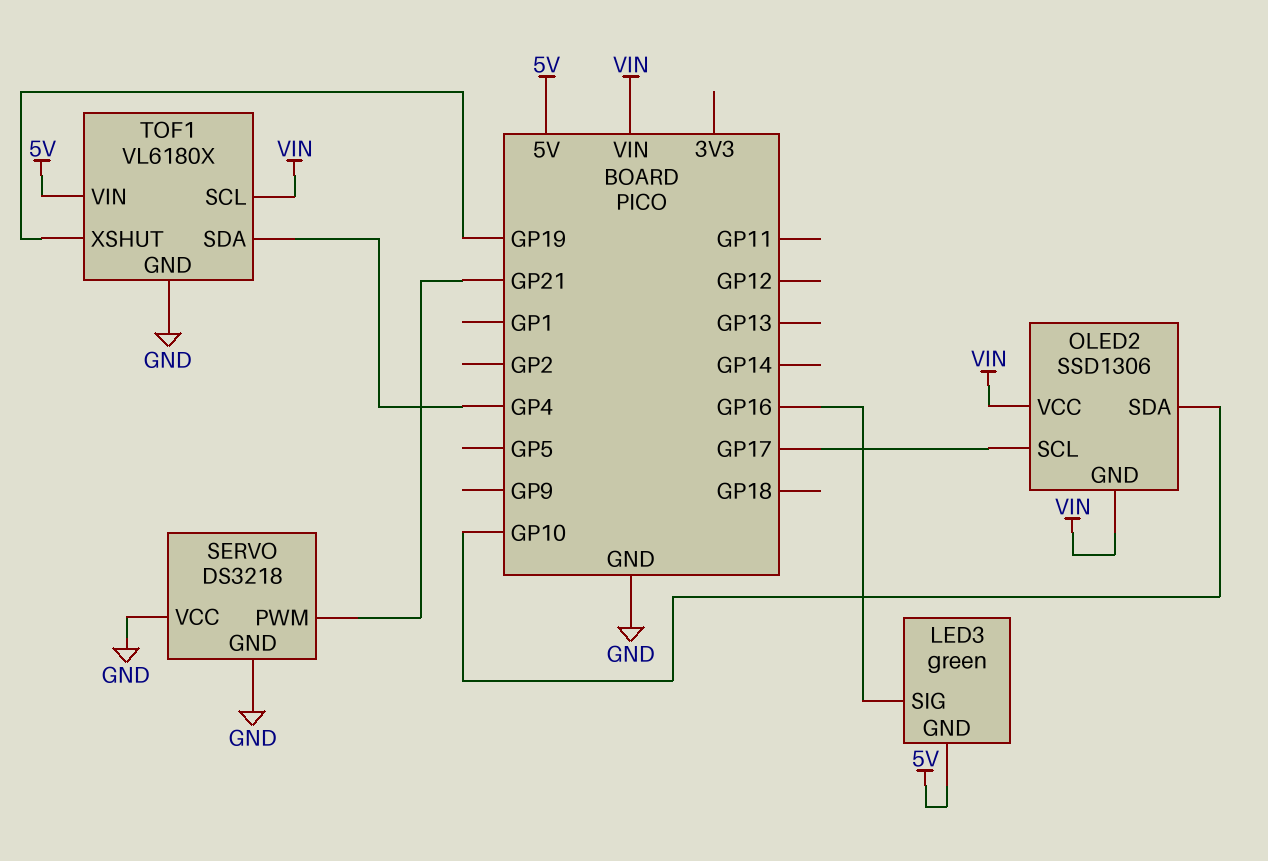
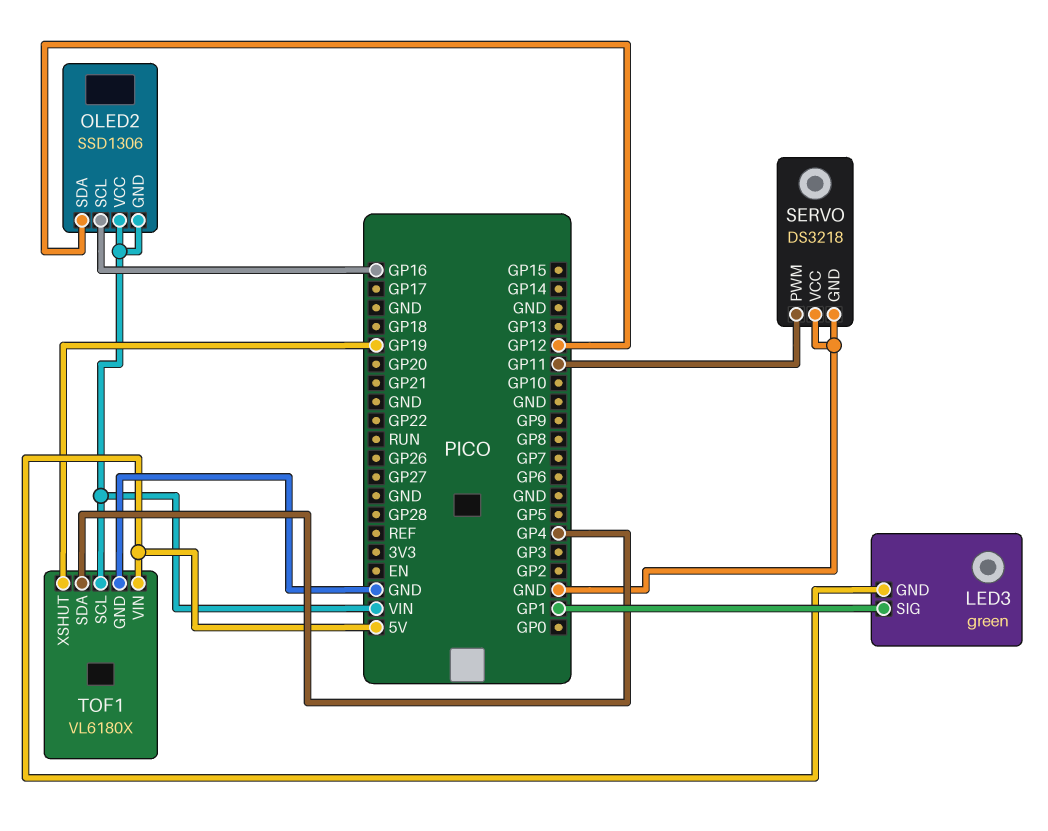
LED3 pin SIG: GP16 -> GP1
OLED2 pin SCL: GP17 -> GP16
OLED2 pin SDA: GP10 -> GP12
SERVO pin PWM: GP21 -> GP11

